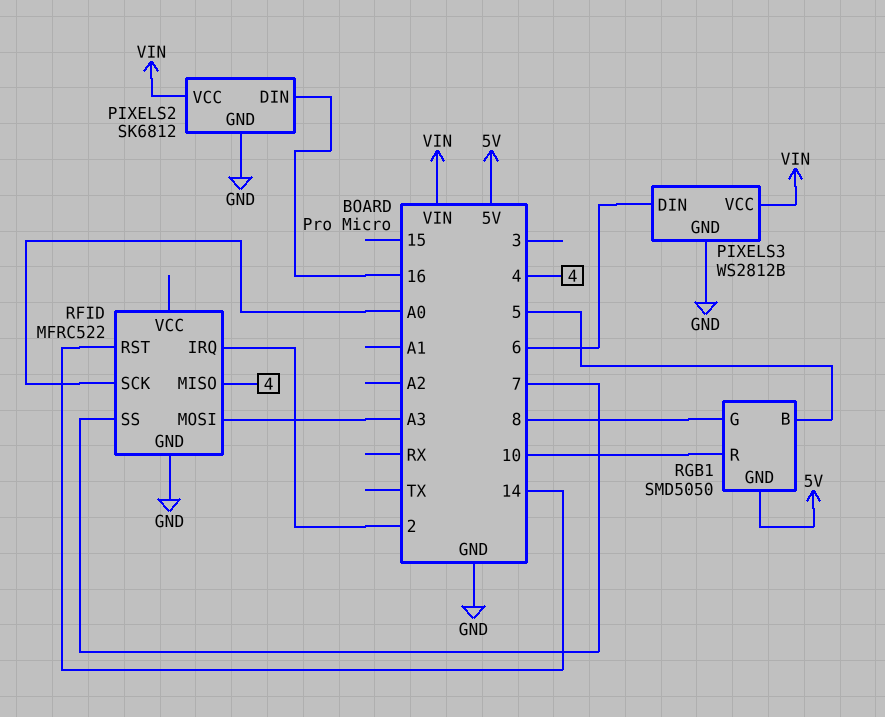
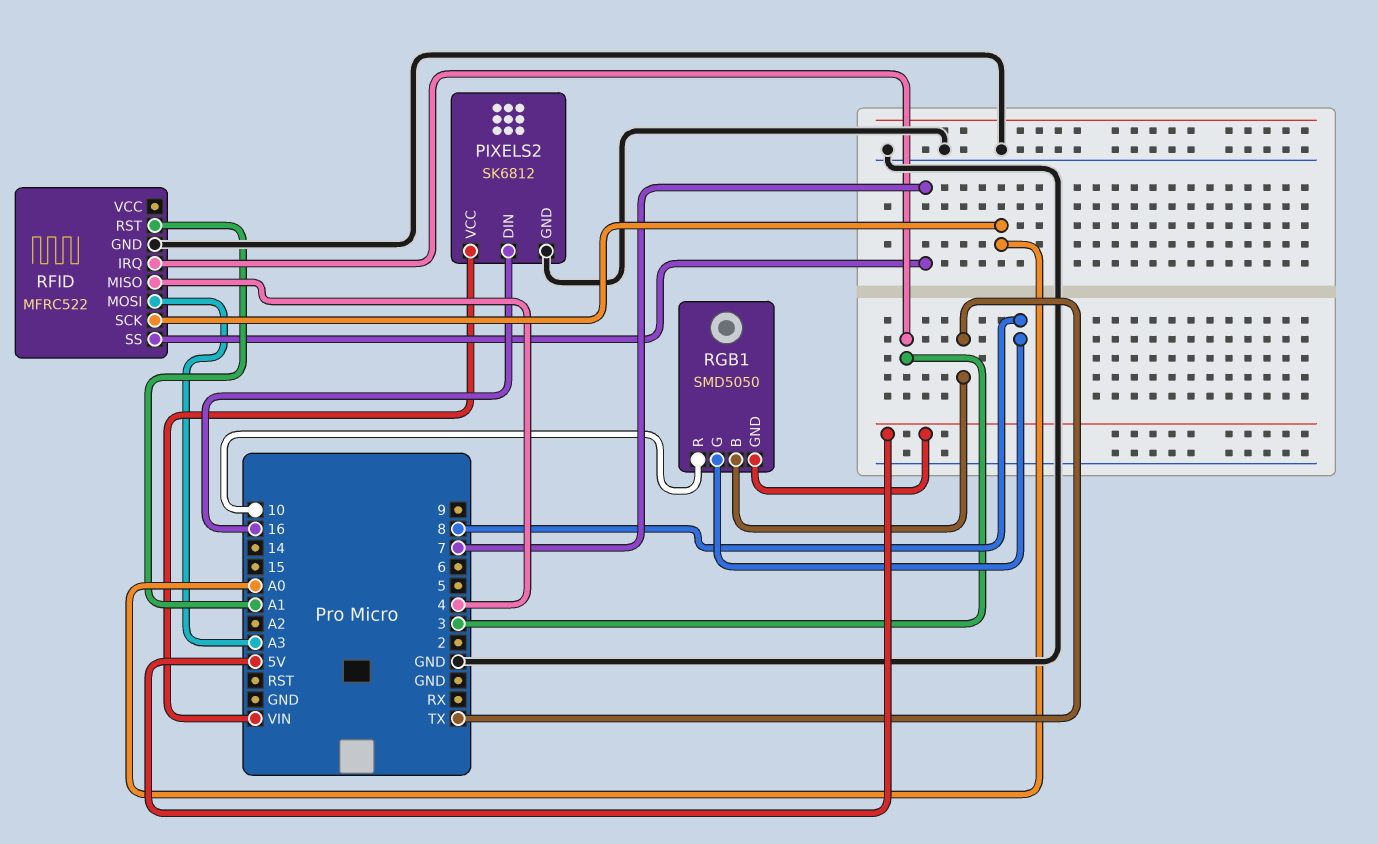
PIXELS3: WS2812B -> none
PIXELS3 pin DIN: 6 -> none
PIXELS3 pin GND: GND -> none
PIXELS3 pin VCC: VIN -> none
RFID pin IRQ: 2 -> 3
RFID pin RST: 14 -> A1
RGB1 pin B: 5 -> TX

